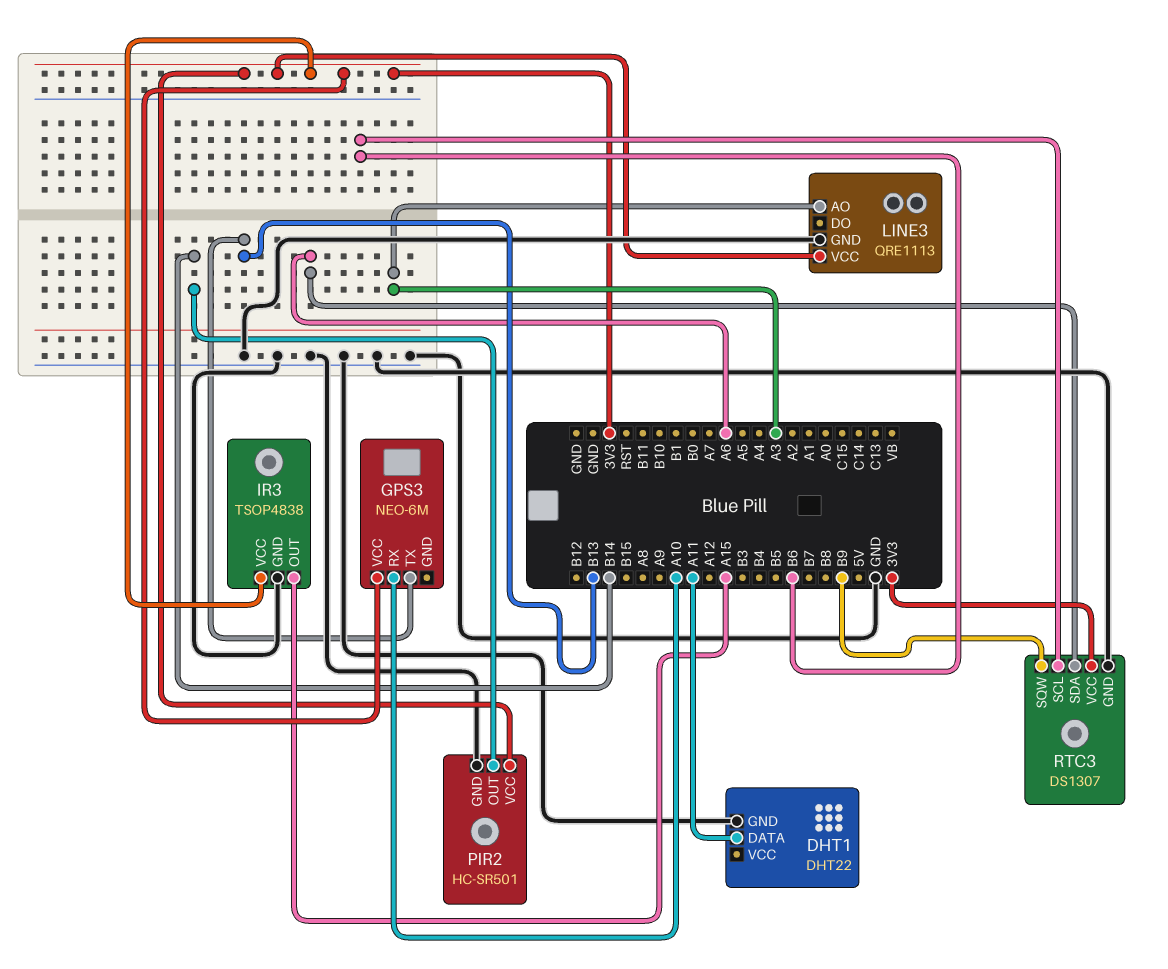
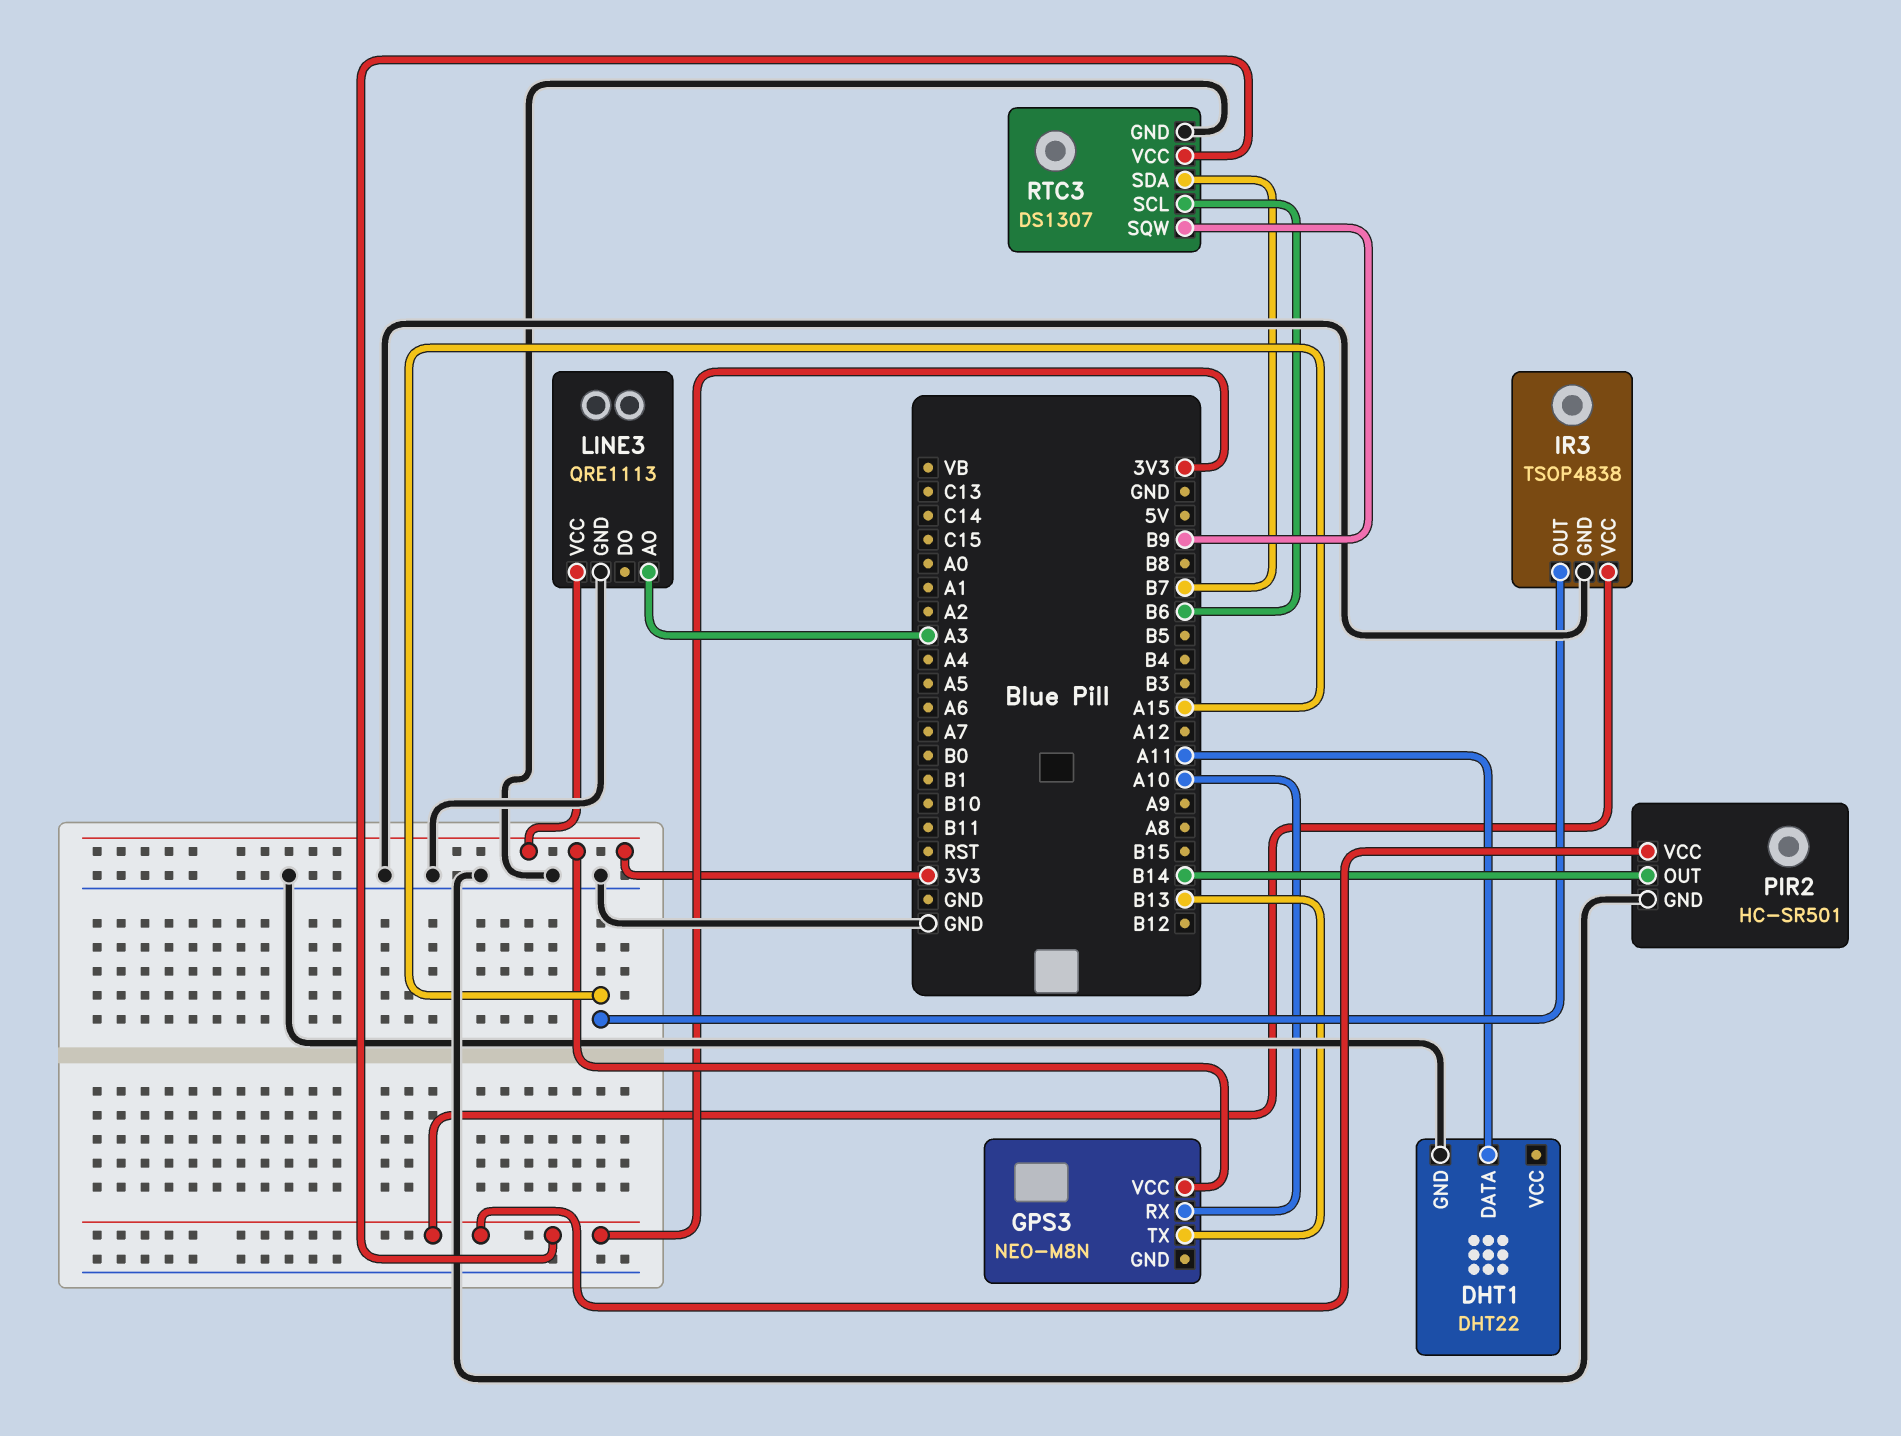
GPS3: NEO-6M -> NEO-M8N
RTC3 pin SDA: A6 -> B7

